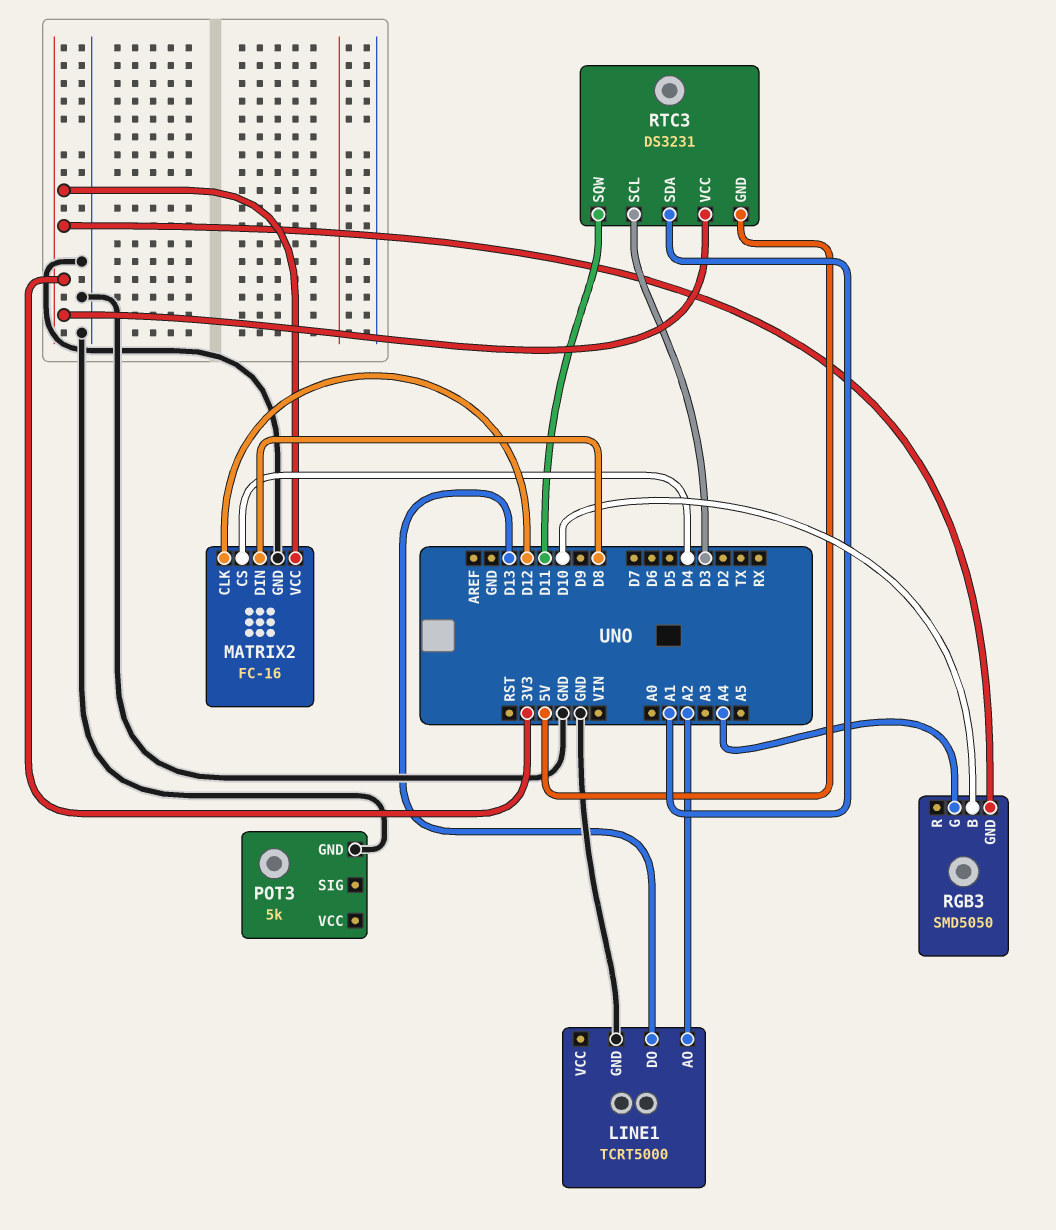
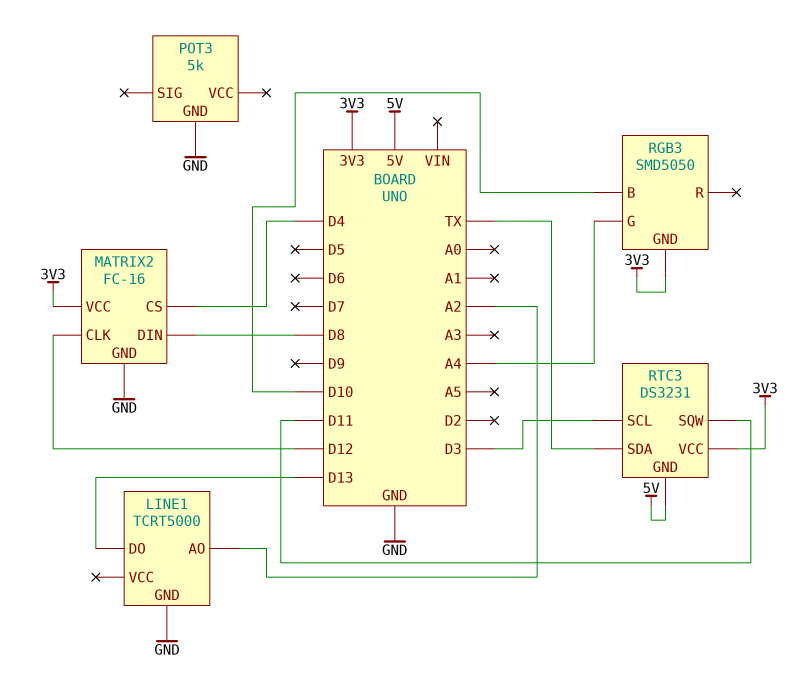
RTC3 pin SDA: A1 -> TX

